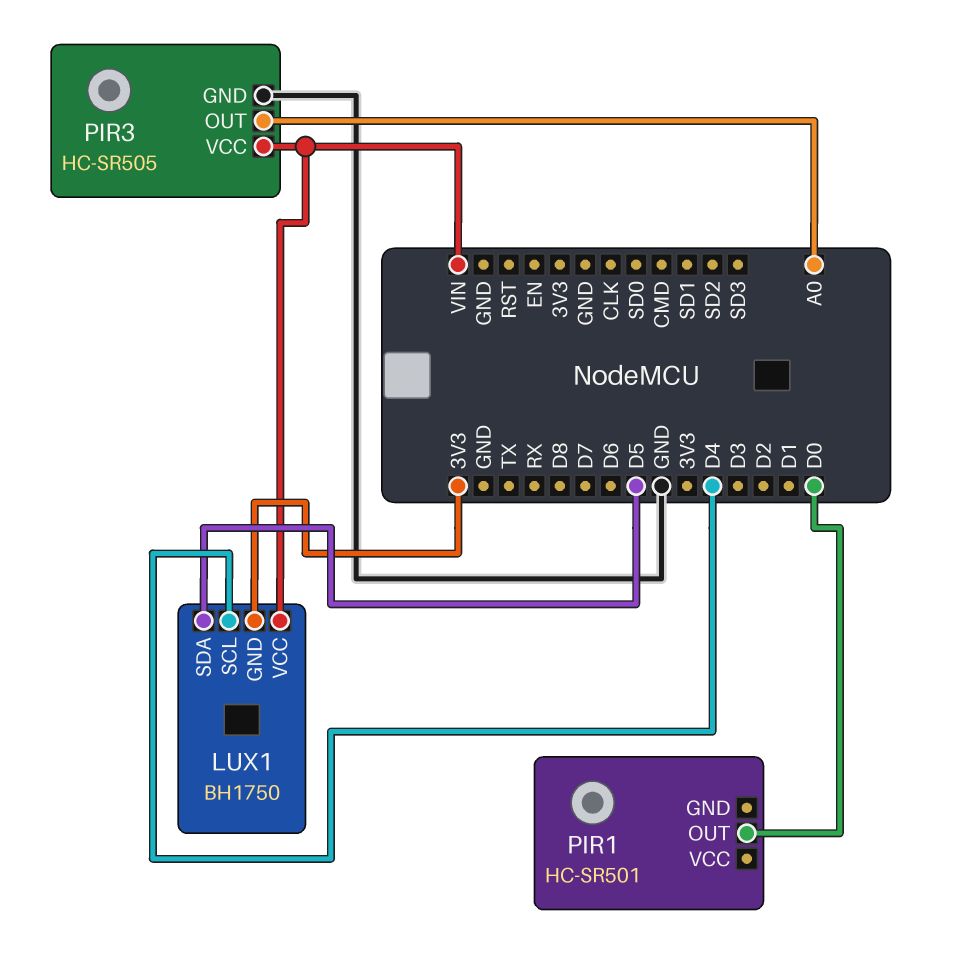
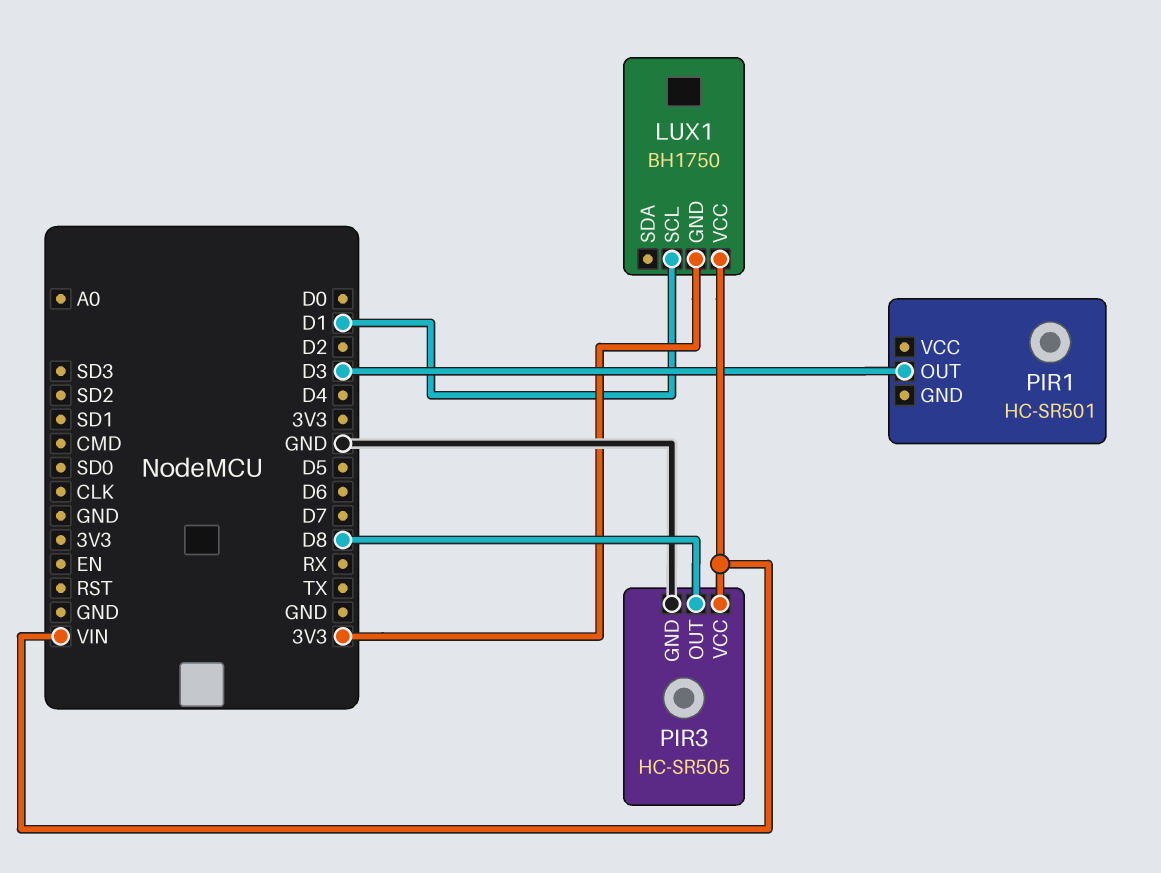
LUX1 pin SCL: D4 -> D1
LUX1 pin SDA: D5 -> none
PIR1 pin OUT: D0 -> D3
PIR3 pin OUT: A0 -> D8

